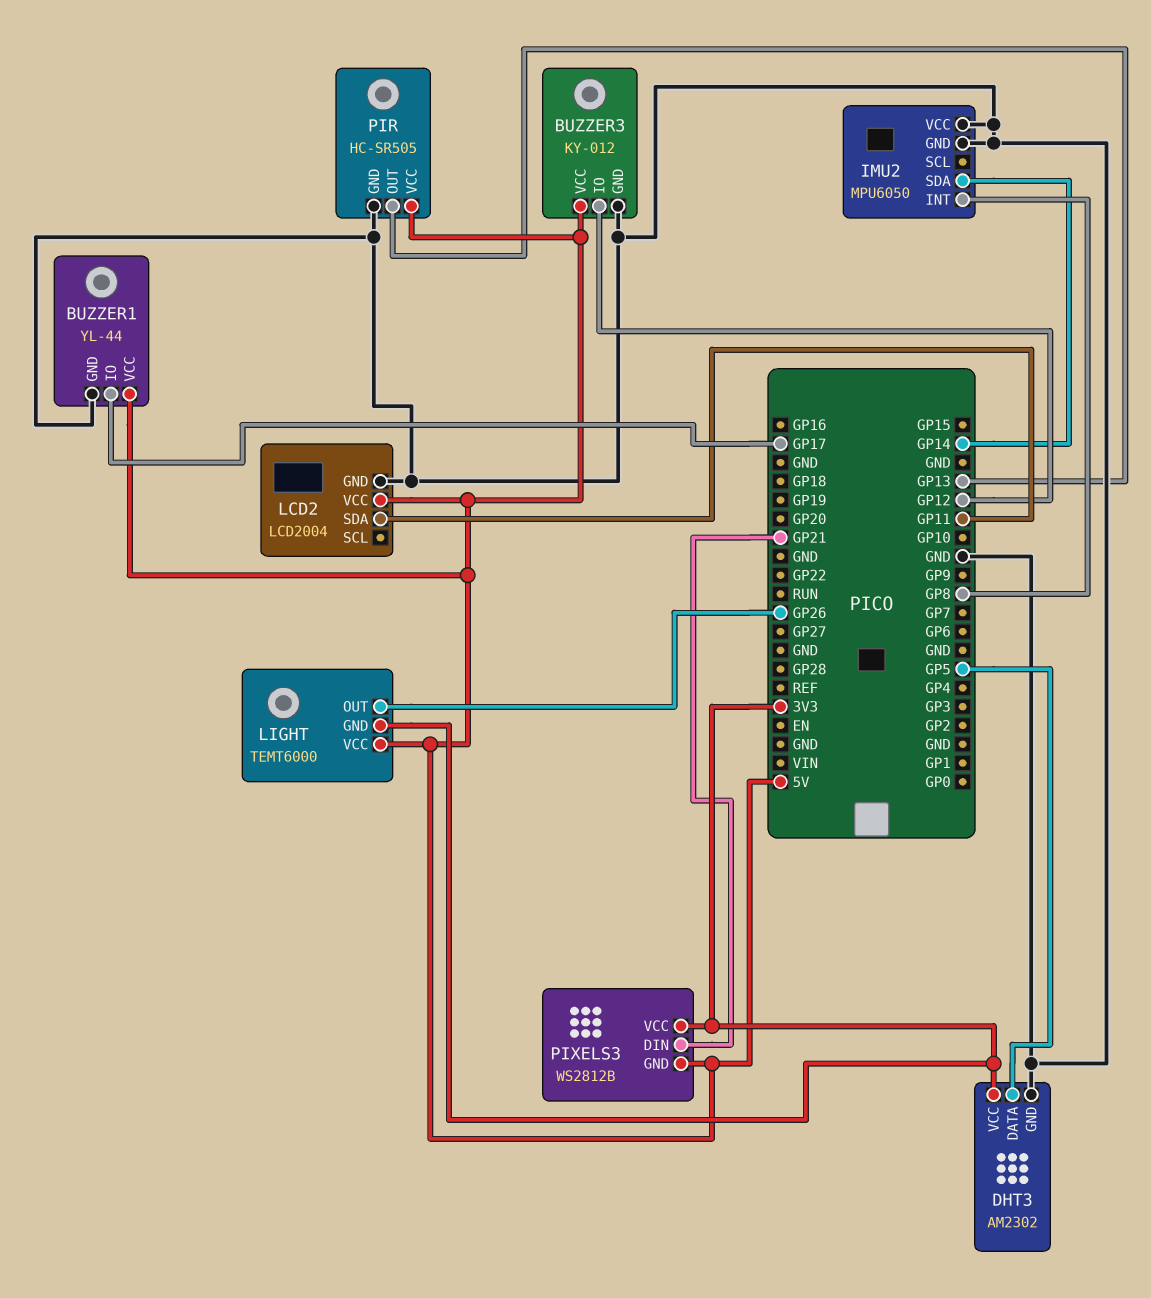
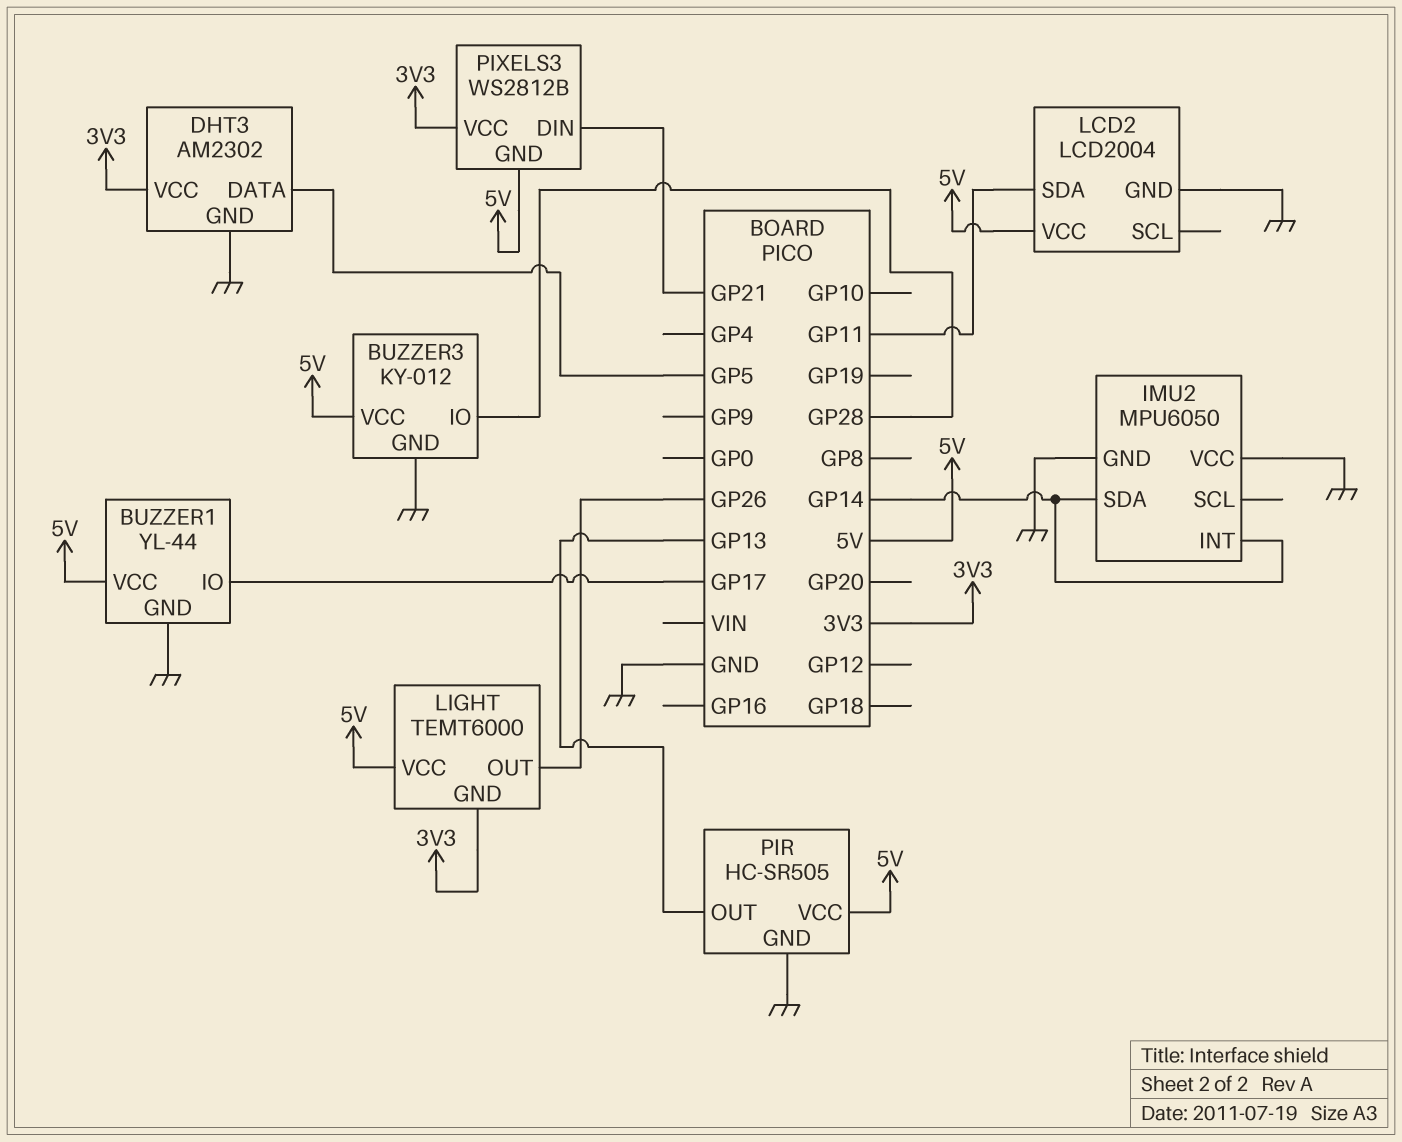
BUZZER3 pin IO: GP12 -> GP28
IMU2 pin INT: GP8 -> GP14

